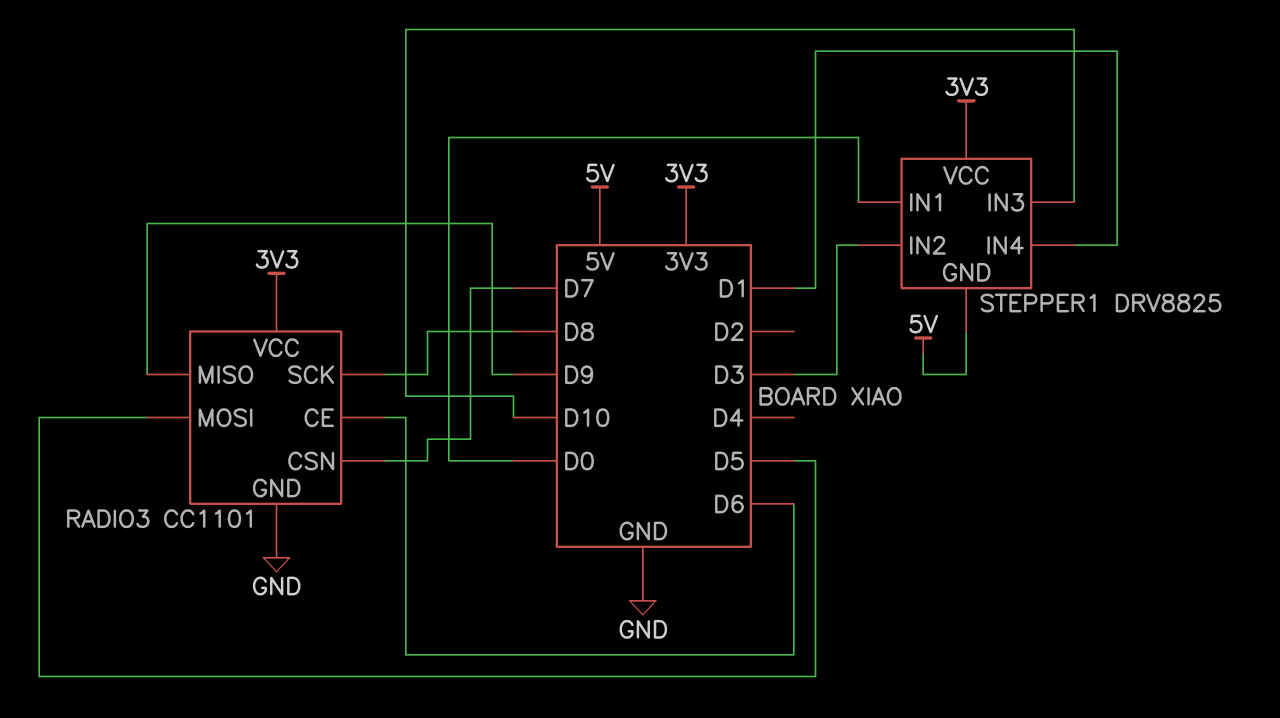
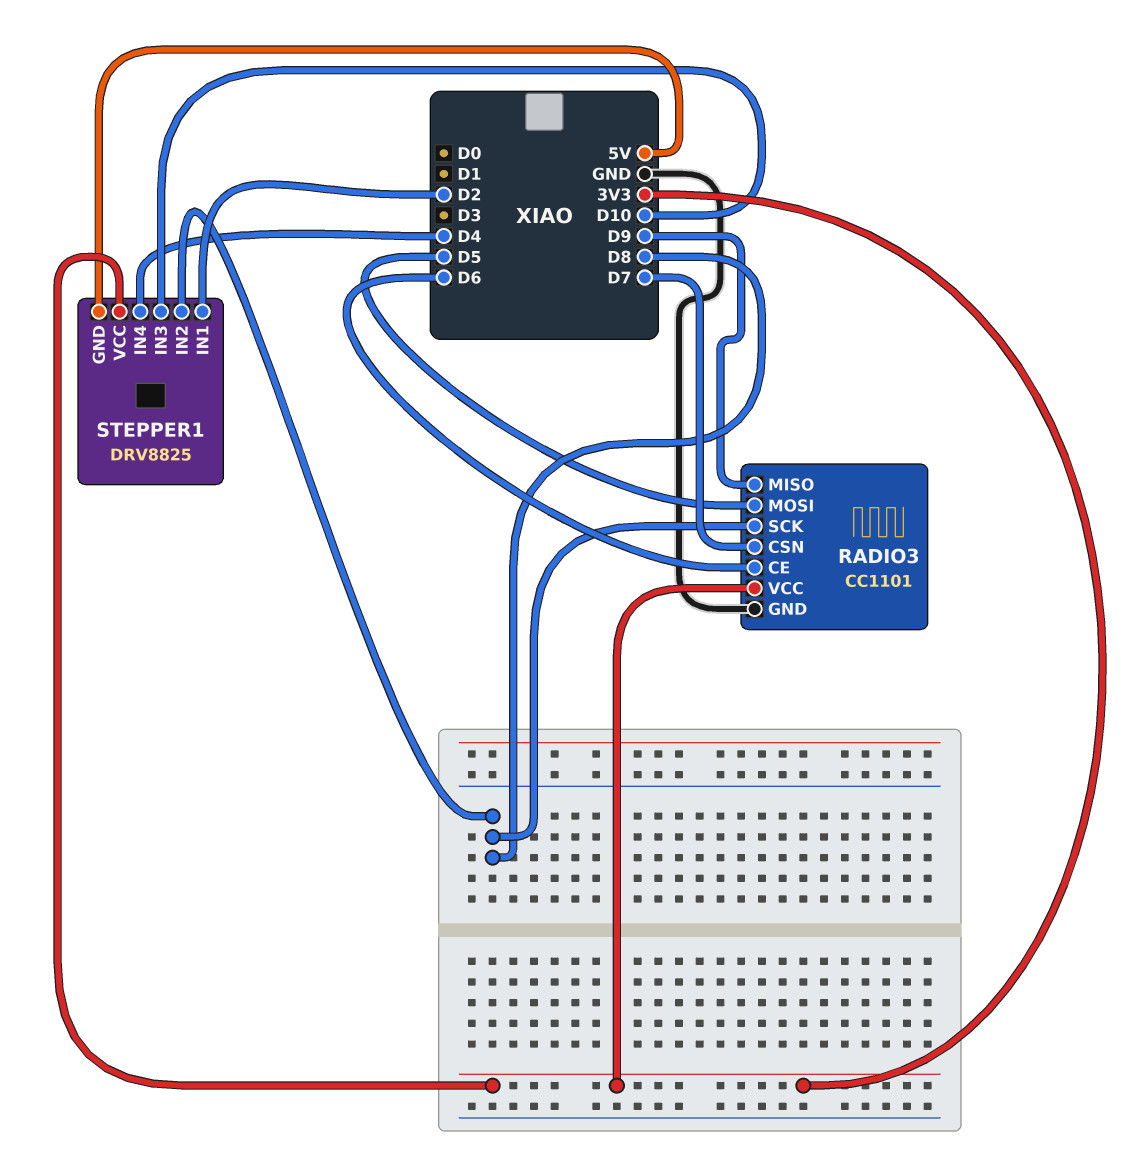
STEPPER1 pin IN1: D0 -> D2
STEPPER1 pin IN2: D3 -> D8
STEPPER1 pin IN4: D1 -> D4

